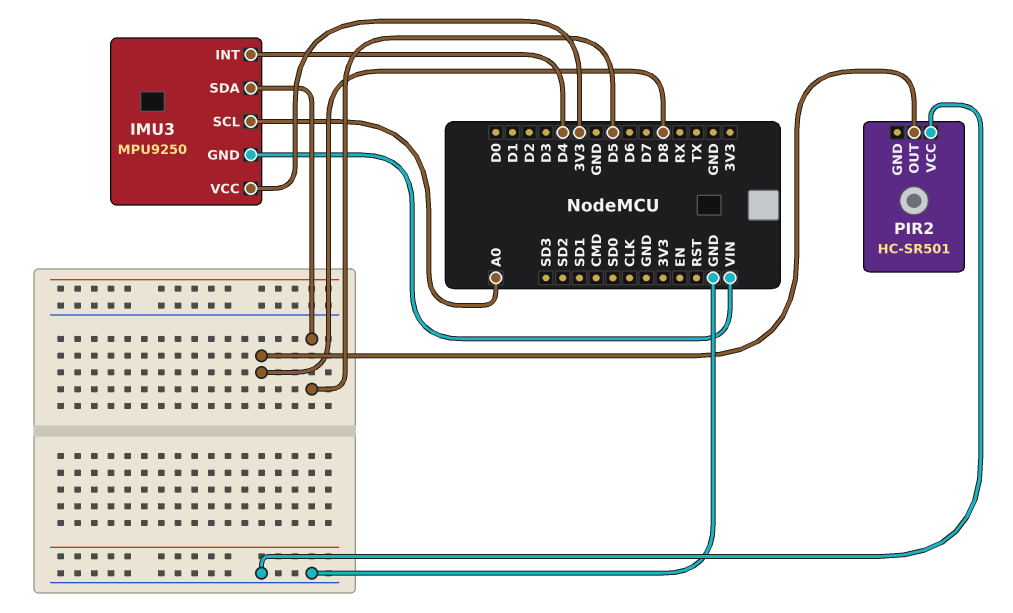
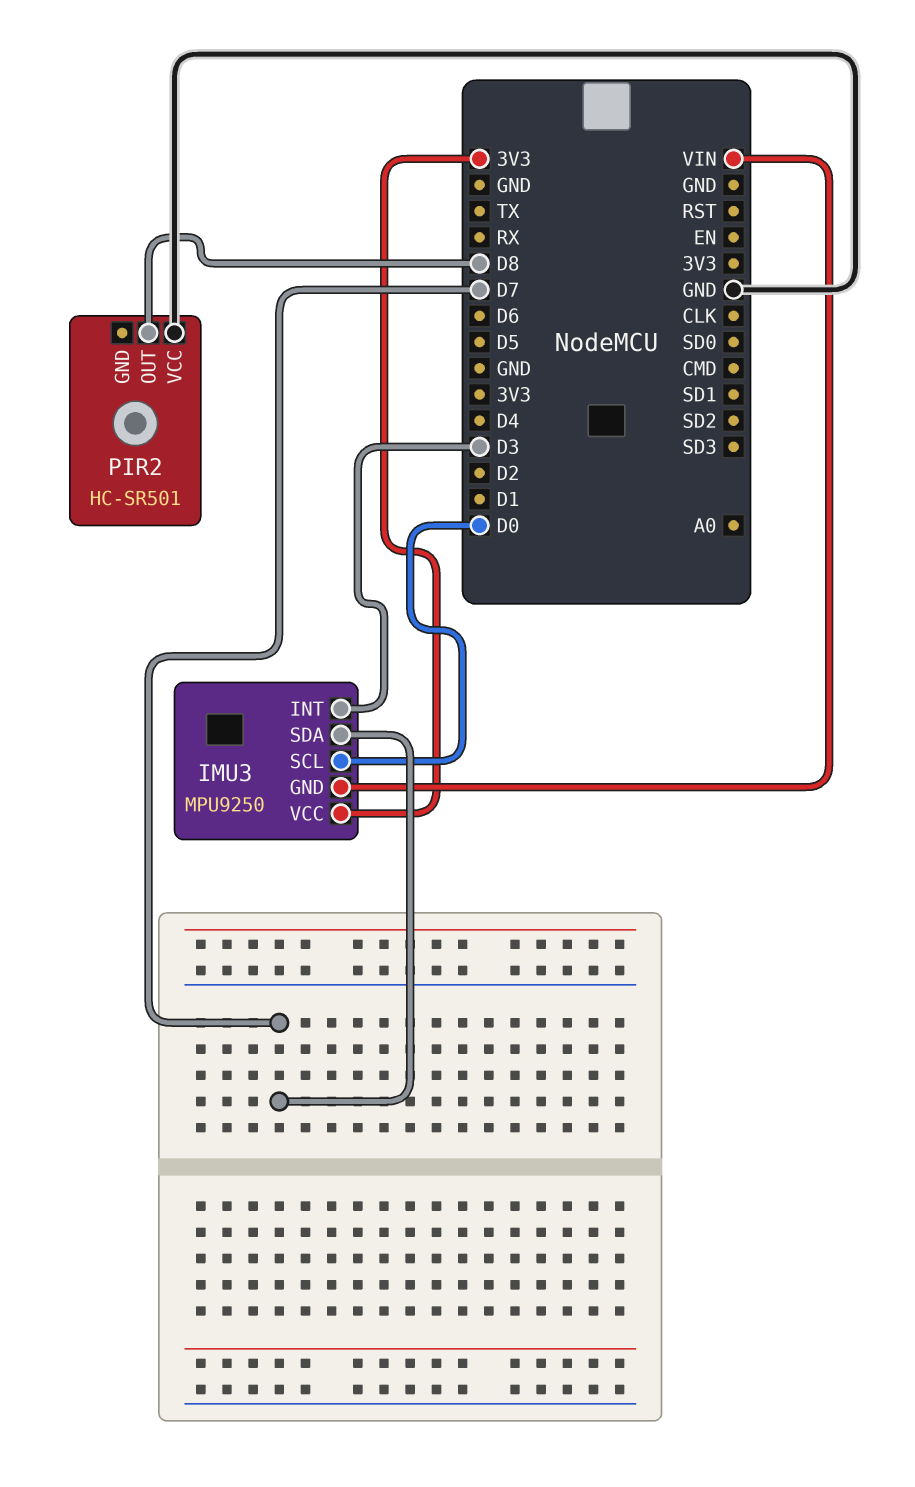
IMU3 pin INT: D4 -> D3
IMU3 pin SCL: A0 -> D0
IMU3 pin SDA: D5 -> D7

